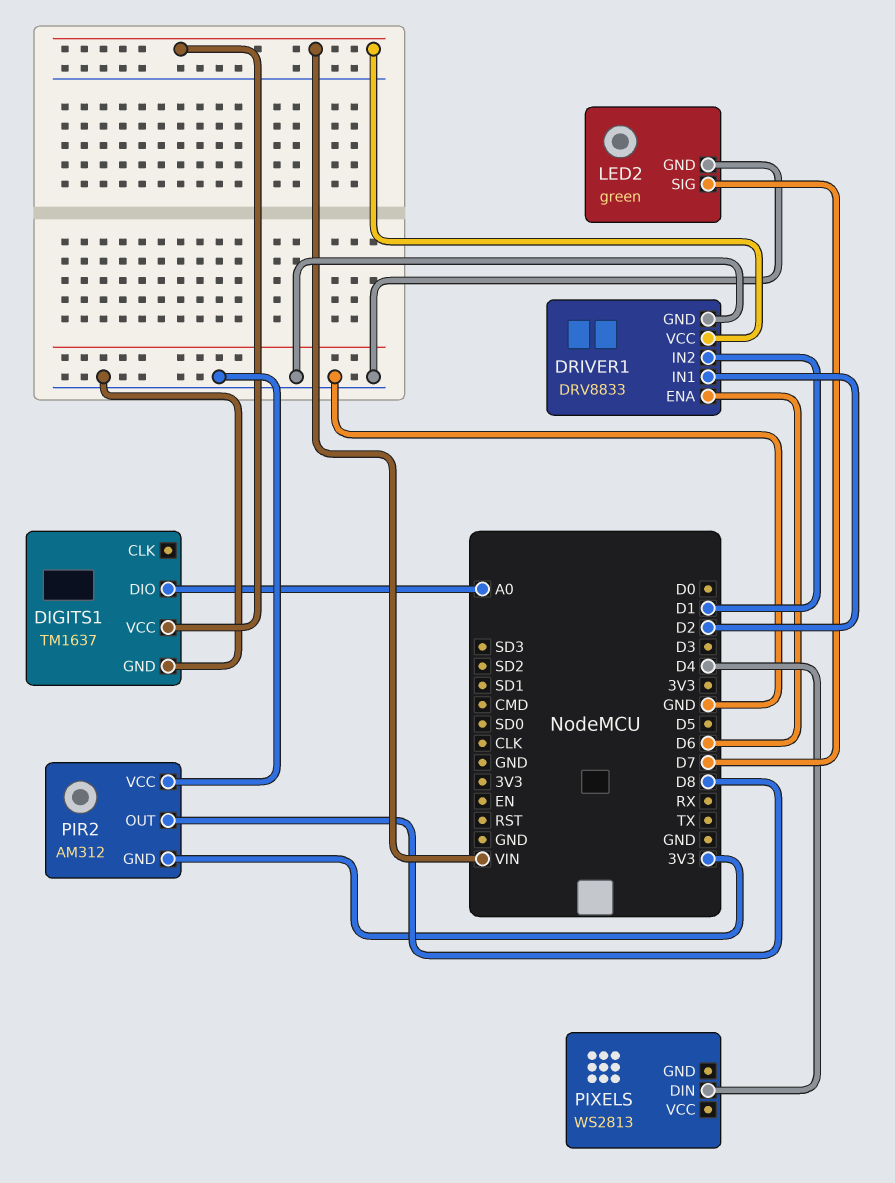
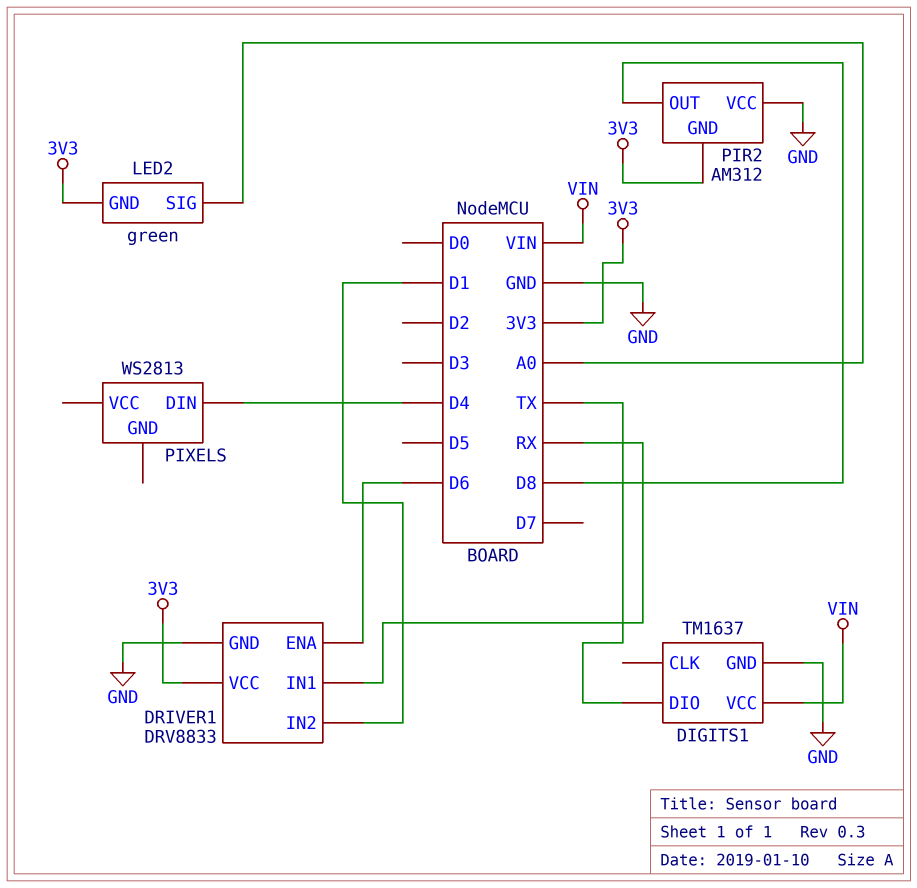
DIGITS1 pin DIO: A0 -> TX
DRIVER1 pin IN1: D2 -> RX
DRIVER1 pin VCC: VIN -> 3V3
LED2 pin GND: GND -> 3V3
LED2 pin SIG: D7 -> A0

